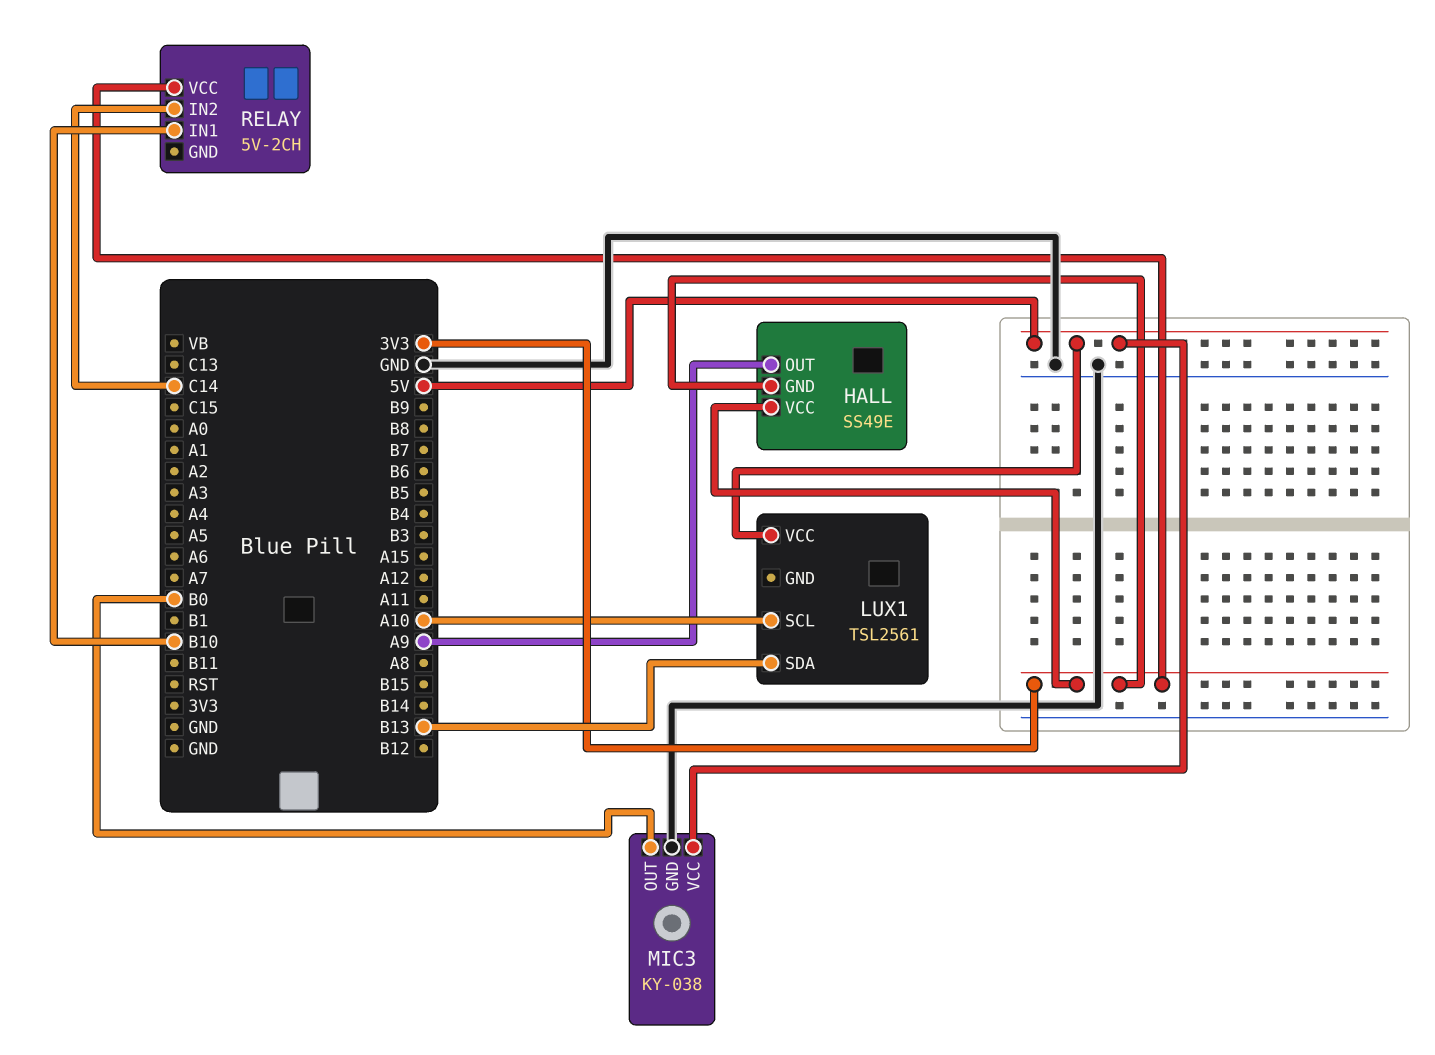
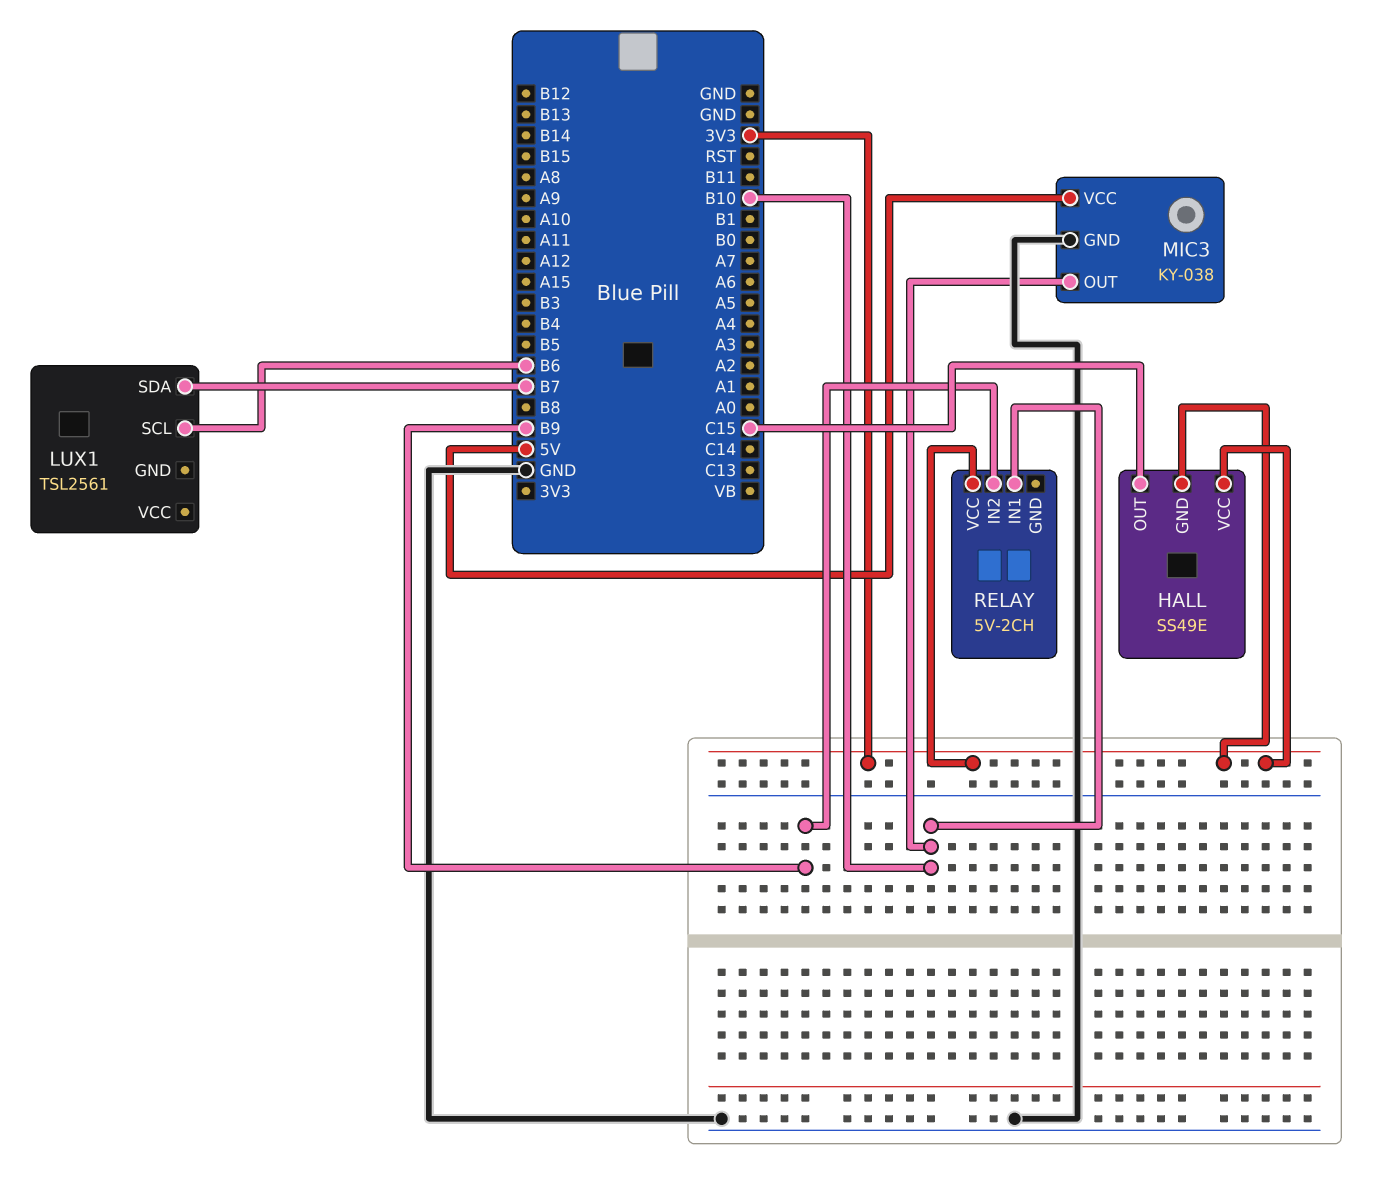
HALL pin OUT: A9 -> C15
LUX1 pin SCL: A10 -> B6
LUX1 pin SDA: B13 -> B7
LUX1 pin VCC: 5V -> none
MIC3 pin OUT: B0 -> B10
RELAY pin IN2: C14 -> B9

